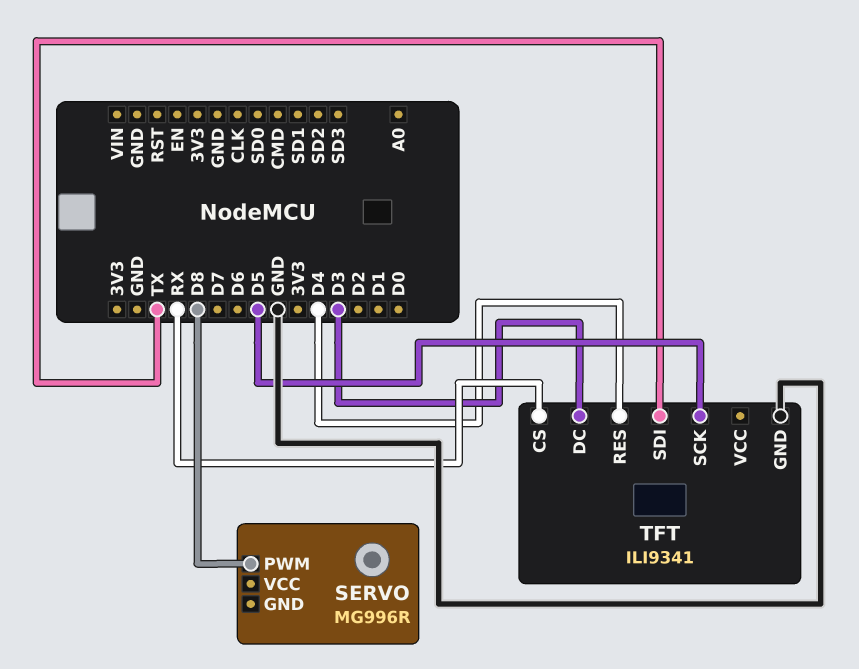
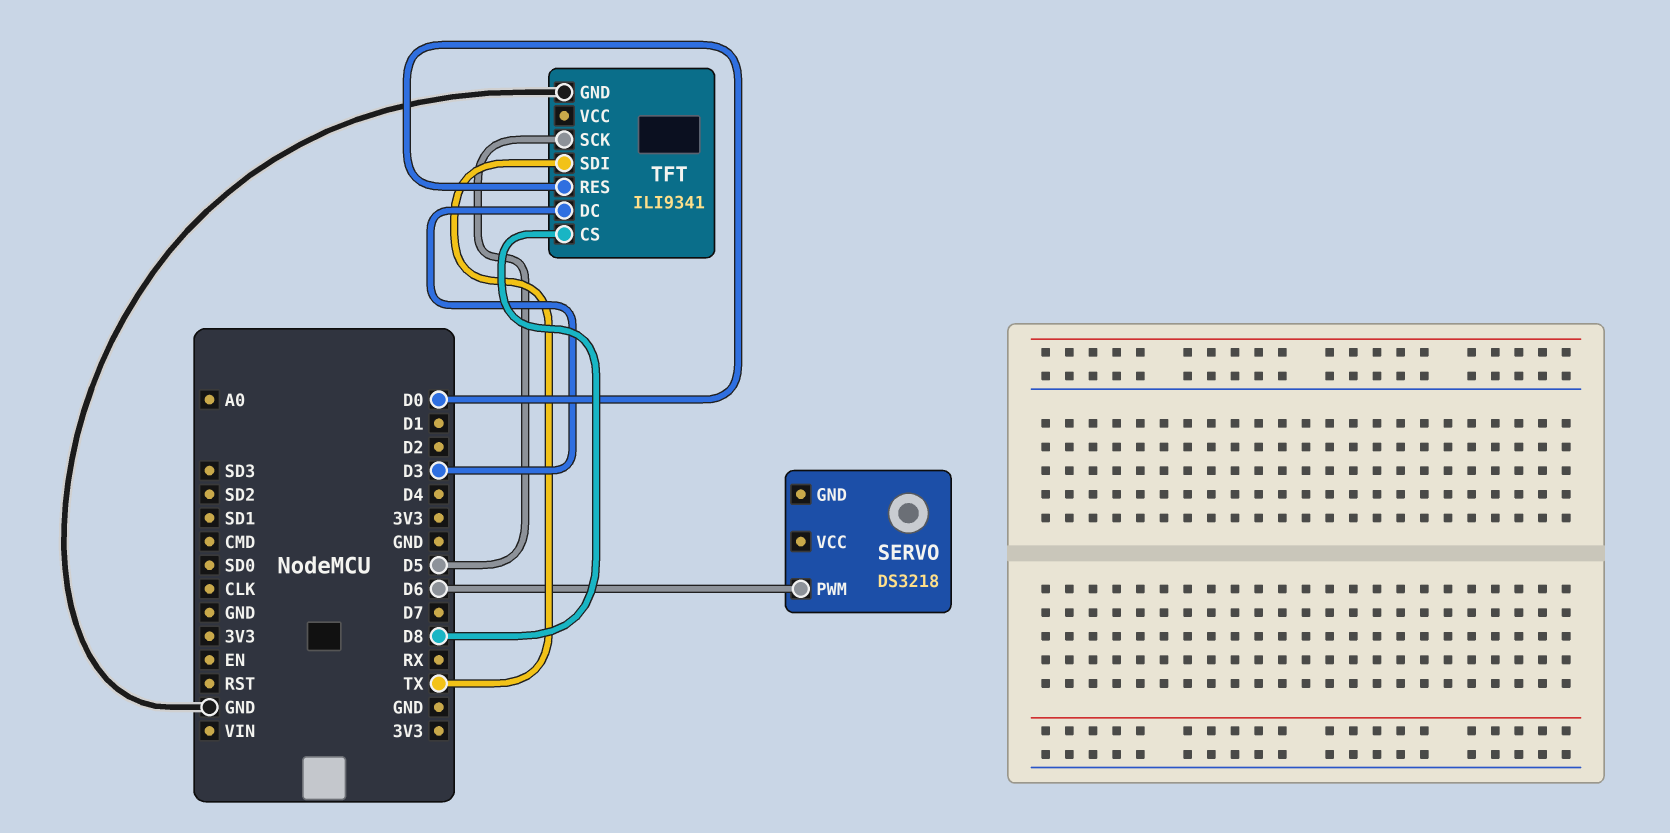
SERVO: MG996R -> DS3218
SERVO pin PWM: D8 -> D6
TFT pin CS: RX -> D8
TFT pin RES: D4 -> D0

